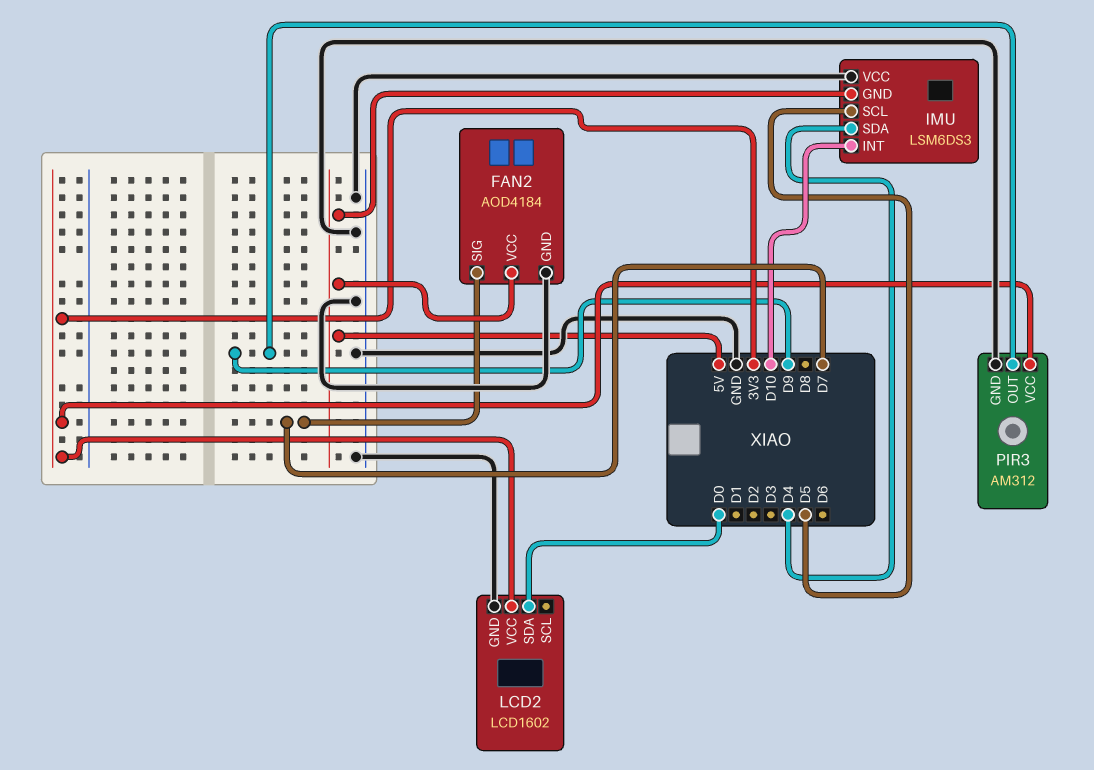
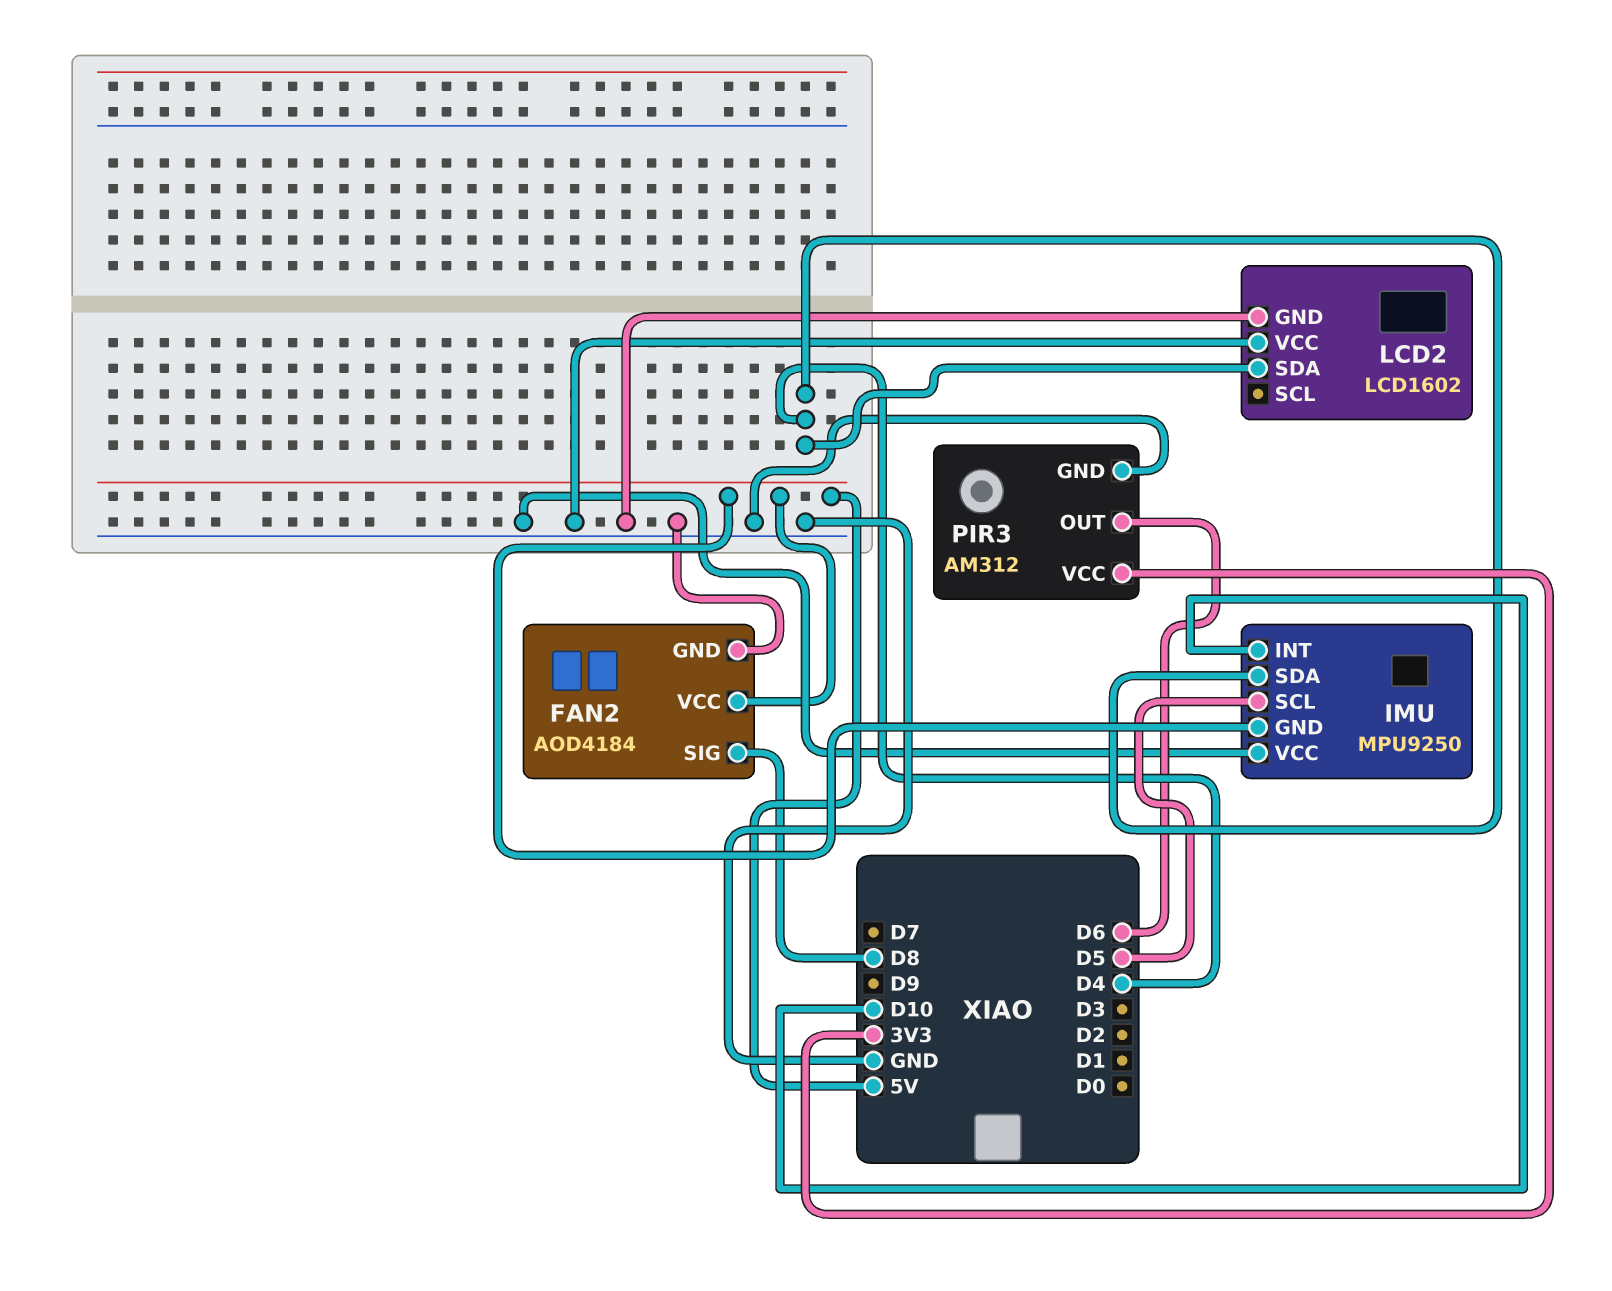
FAN2 pin SIG: D7 -> D8
IMU: LSM6DS3 -> MPU9250
LCD2 pin SDA: D0 -> D4
LCD2 pin VCC: 3V3 -> GND
PIR3 pin OUT: D9 -> D6

